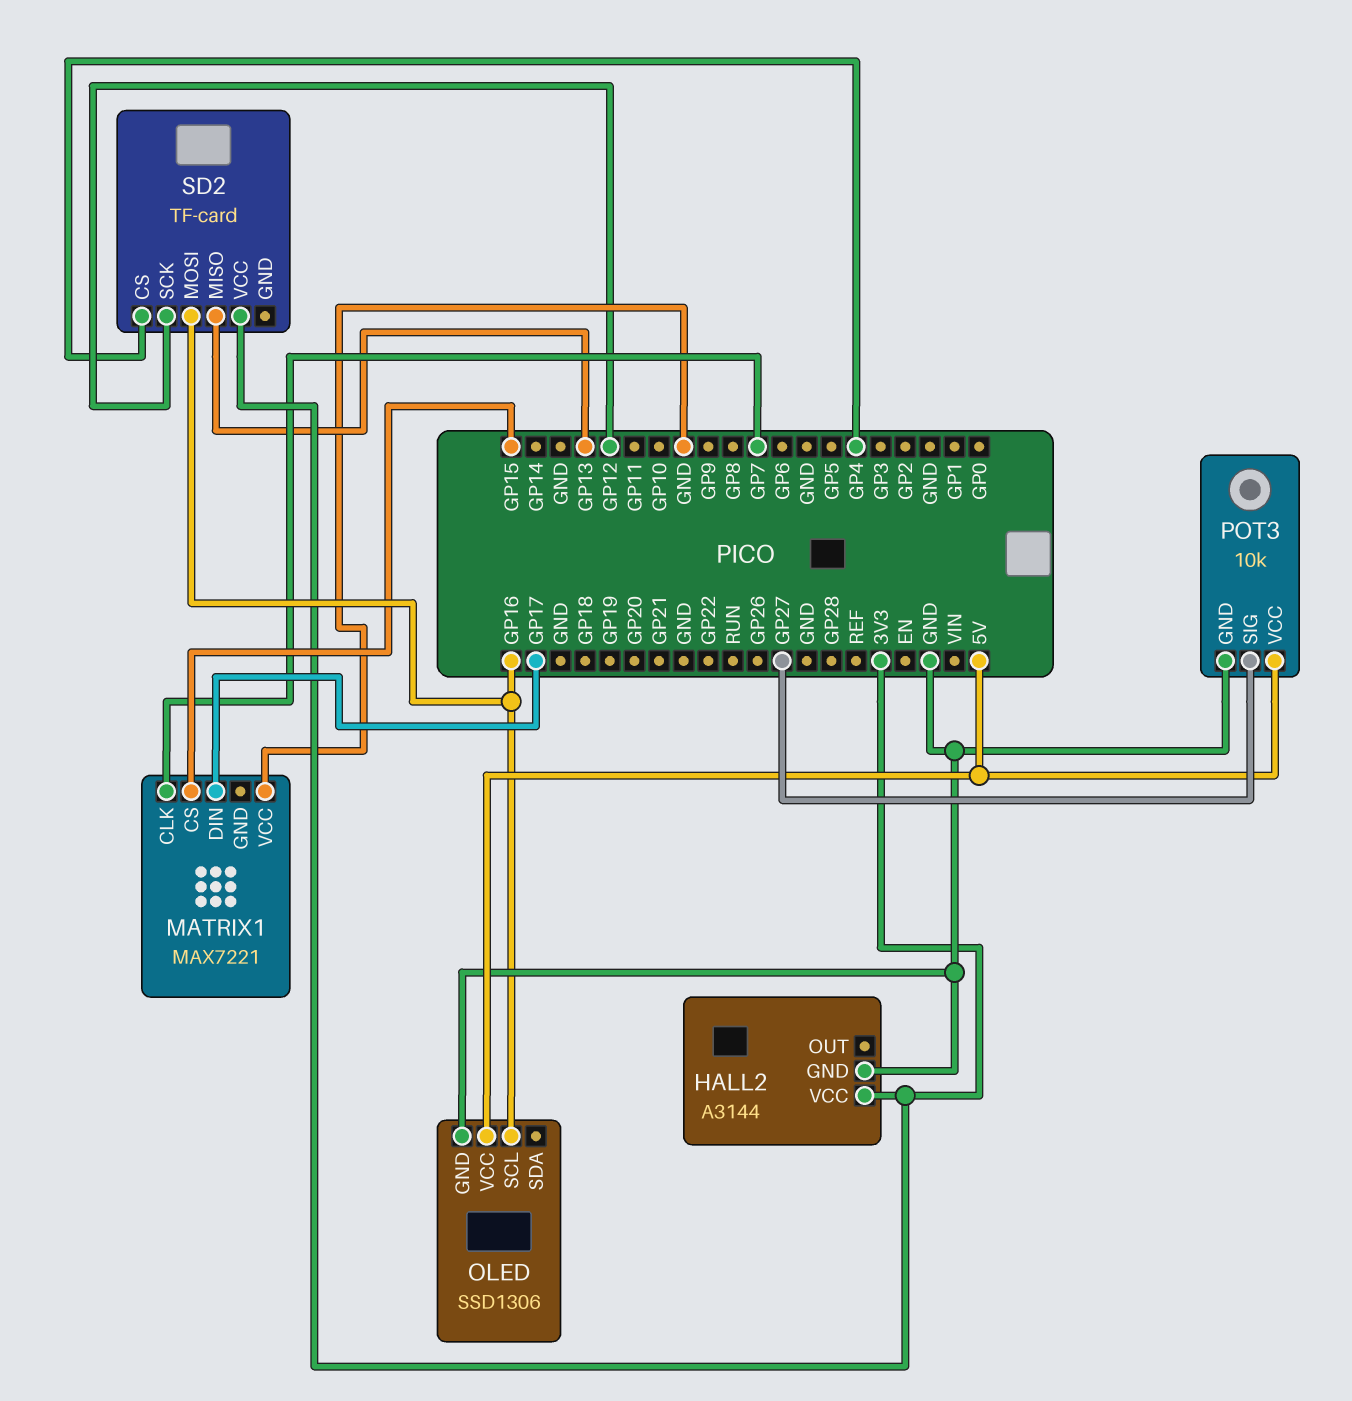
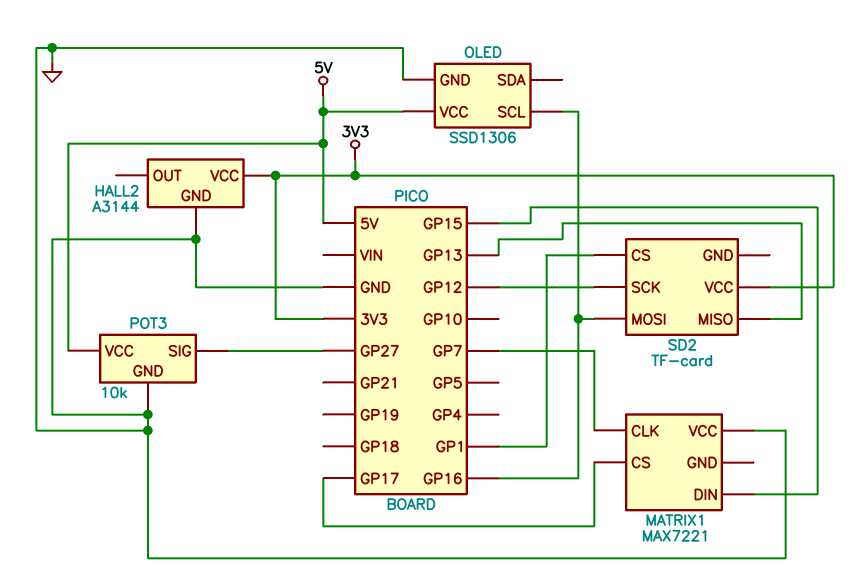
MATRIX1 pin CS: GP15 -> GP17
MATRIX1 pin DIN: GP17 -> GP15
SD2 pin CS: GP4 -> GP1

